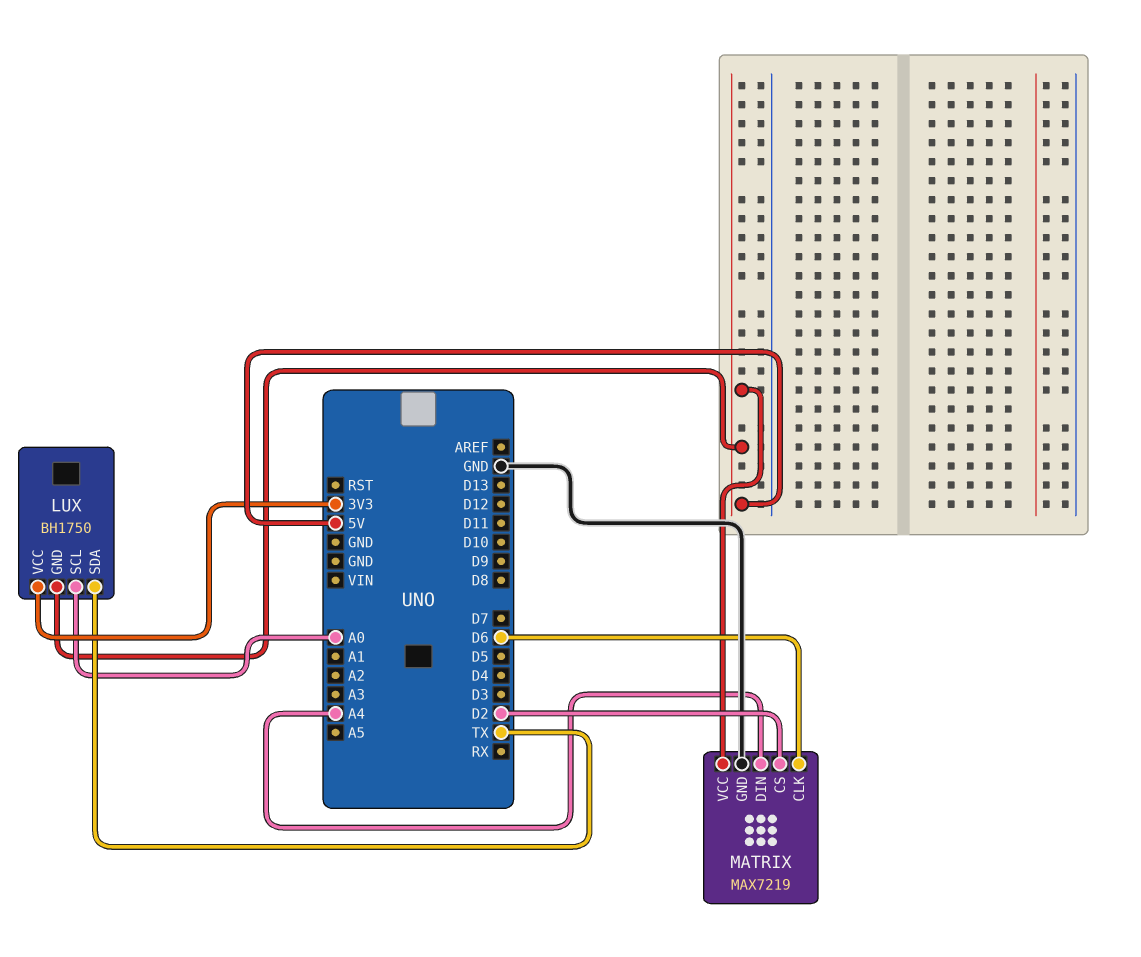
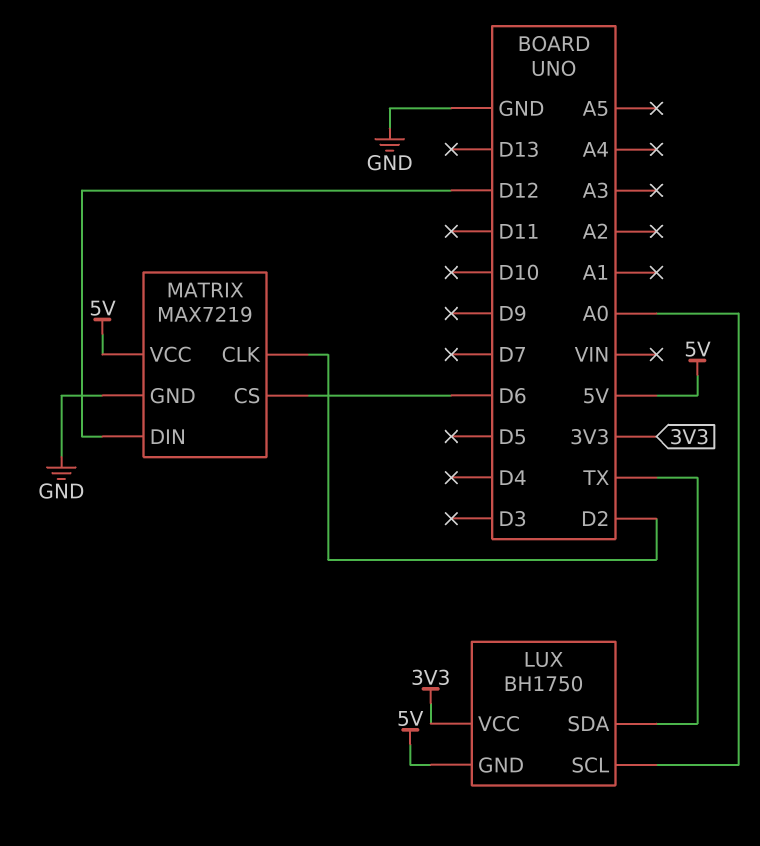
MATRIX pin CLK: D6 -> D2
MATRIX pin CS: D2 -> D6
MATRIX pin DIN: A4 -> D12

